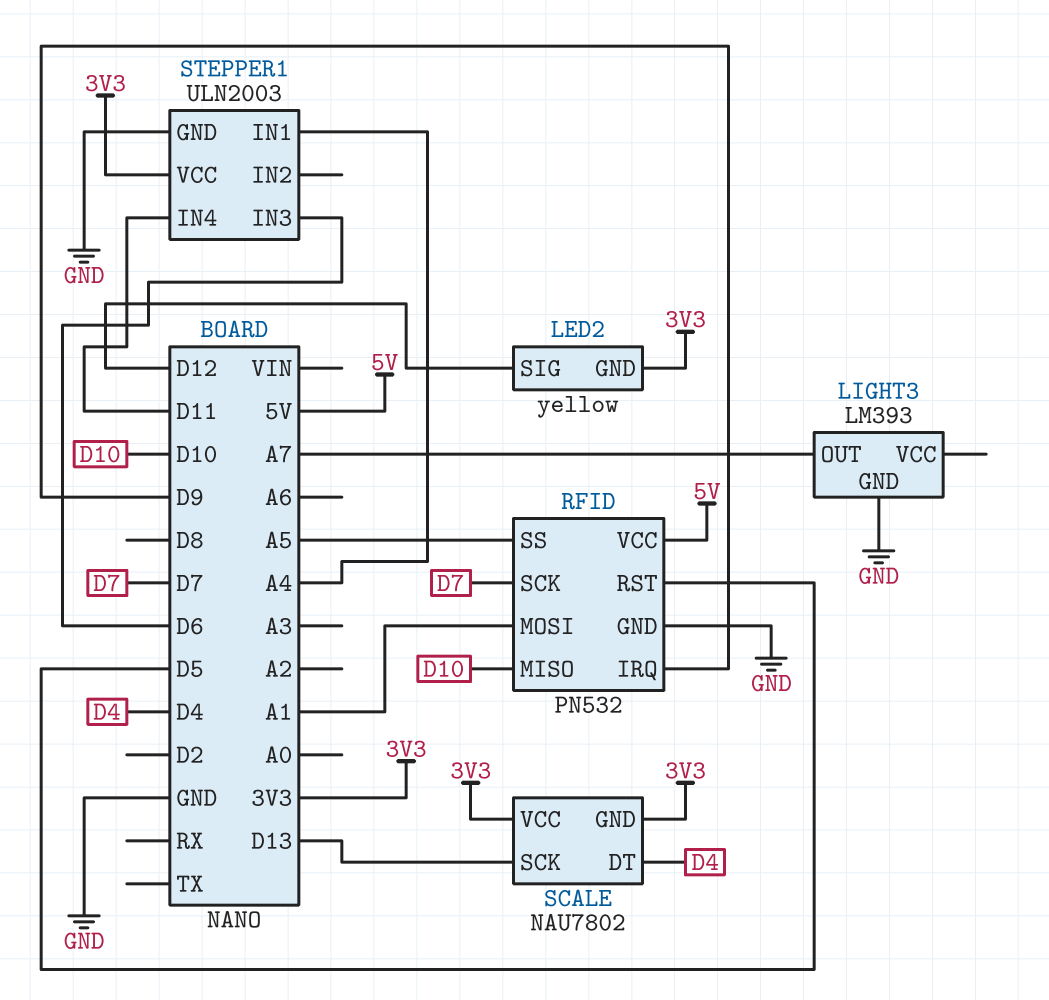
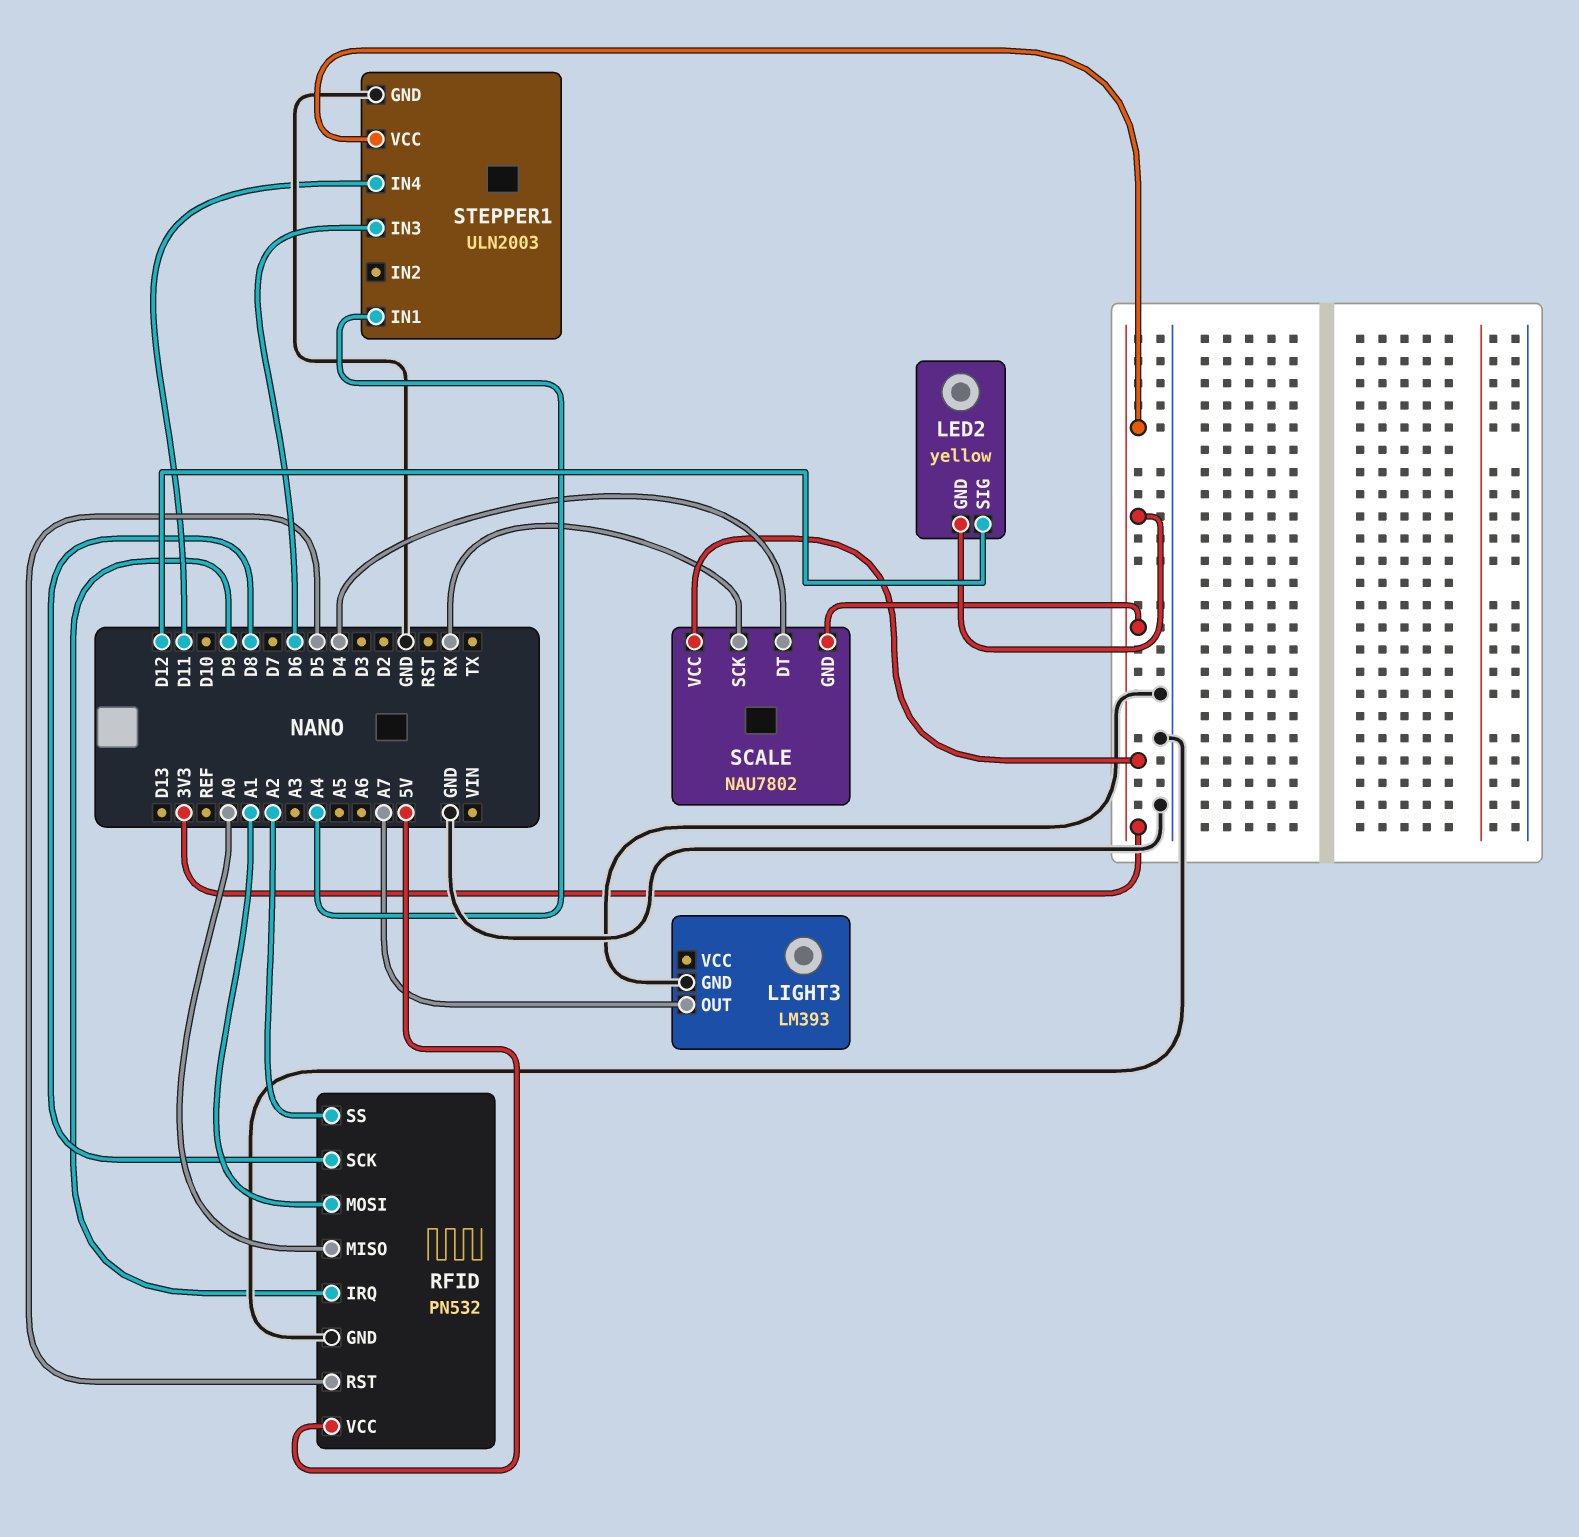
RFID pin MISO: D10 -> A0
RFID pin SCK: D7 -> D8
RFID pin SS: A5 -> A2
SCALE pin SCK: D13 -> RX

